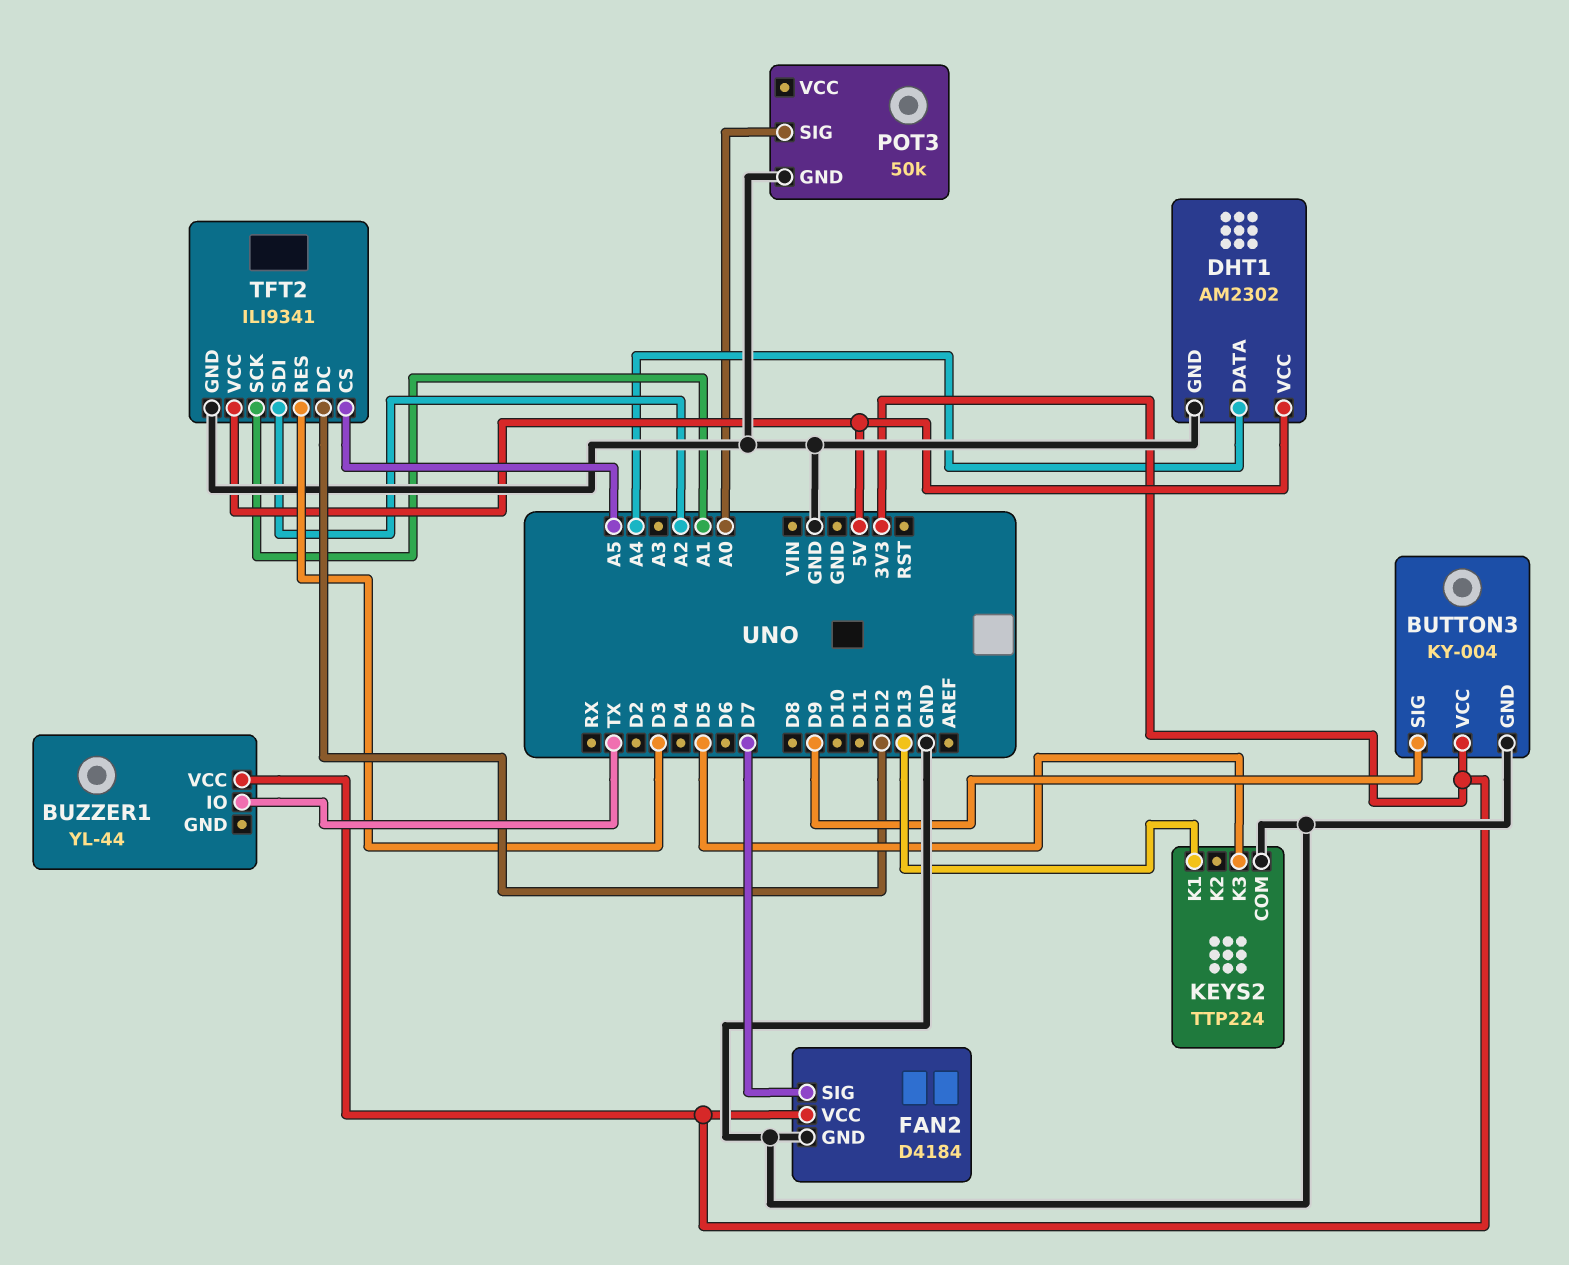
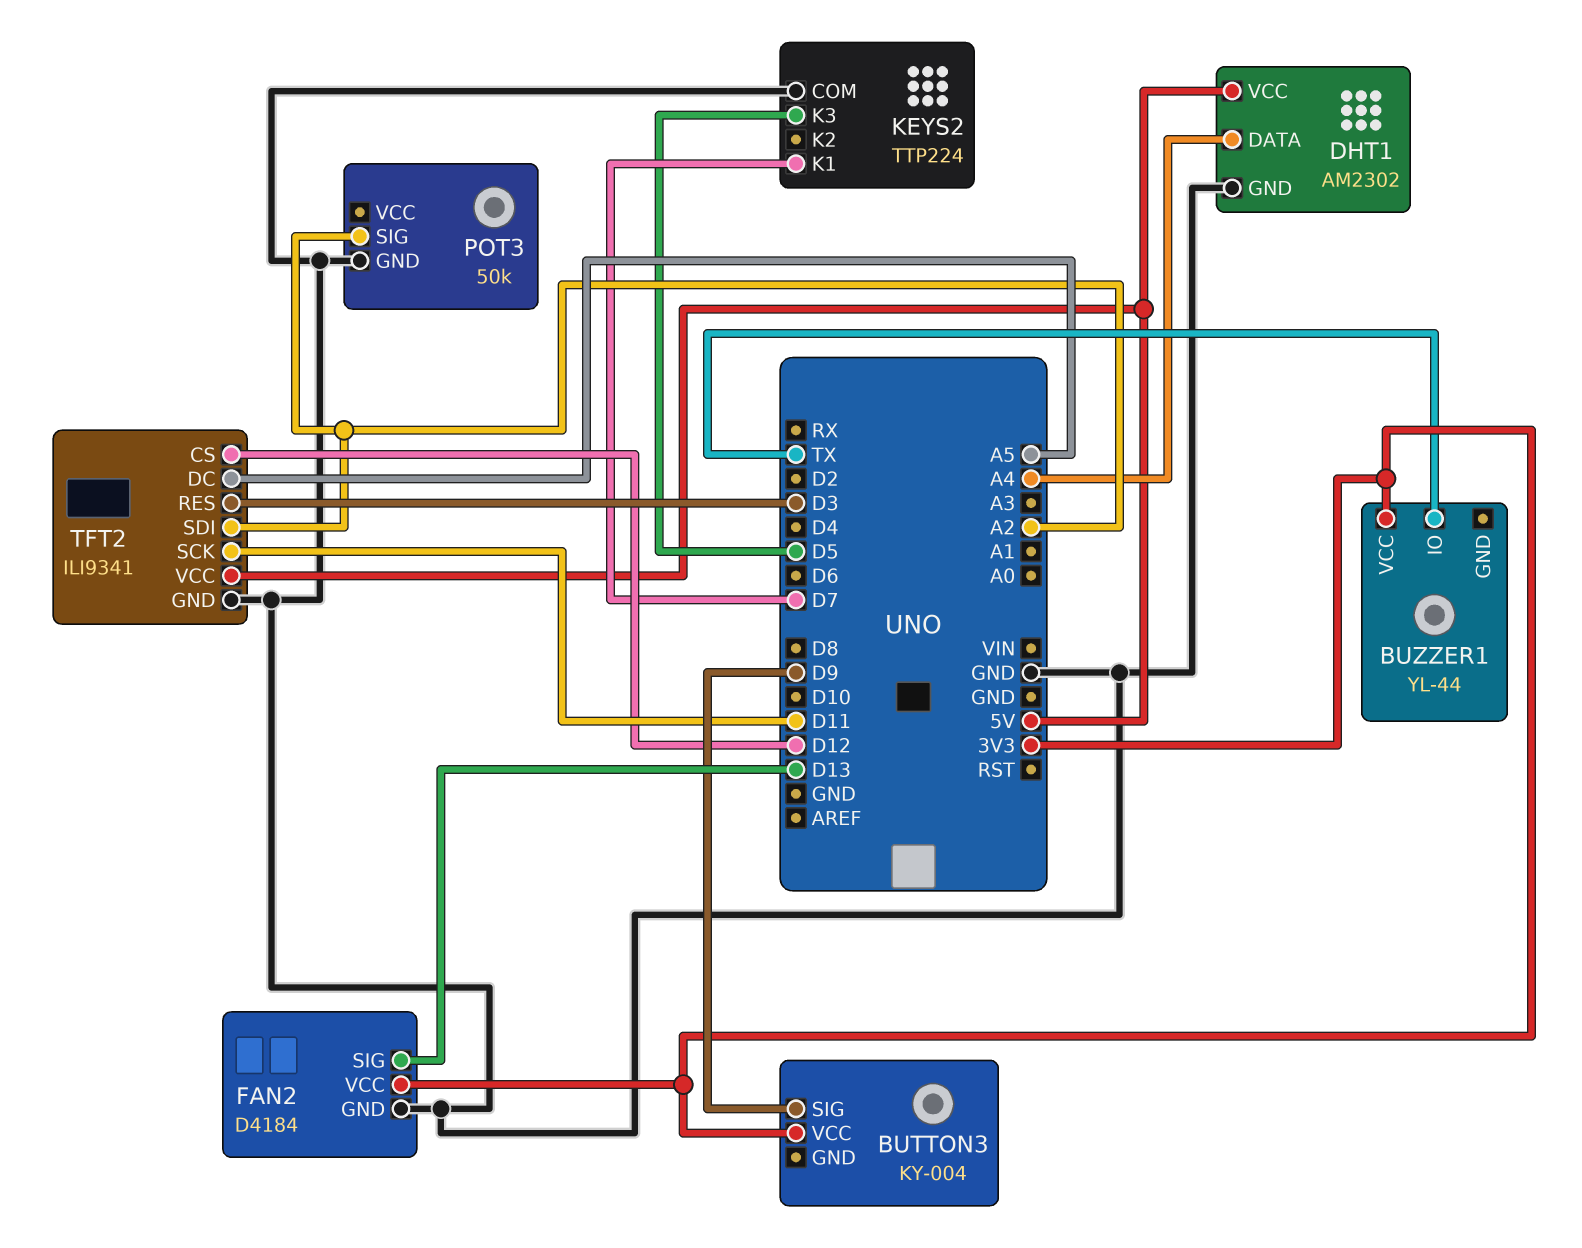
BUTTON3 pin GND: GND -> none
FAN2 pin SIG: D7 -> D13
KEYS2 pin K1: D13 -> D7
POT3 pin SIG: A0 -> A2
TFT2 pin CS: A5 -> D12
TFT2 pin DC: D12 -> A5
TFT2 pin SCK: A1 -> D11

